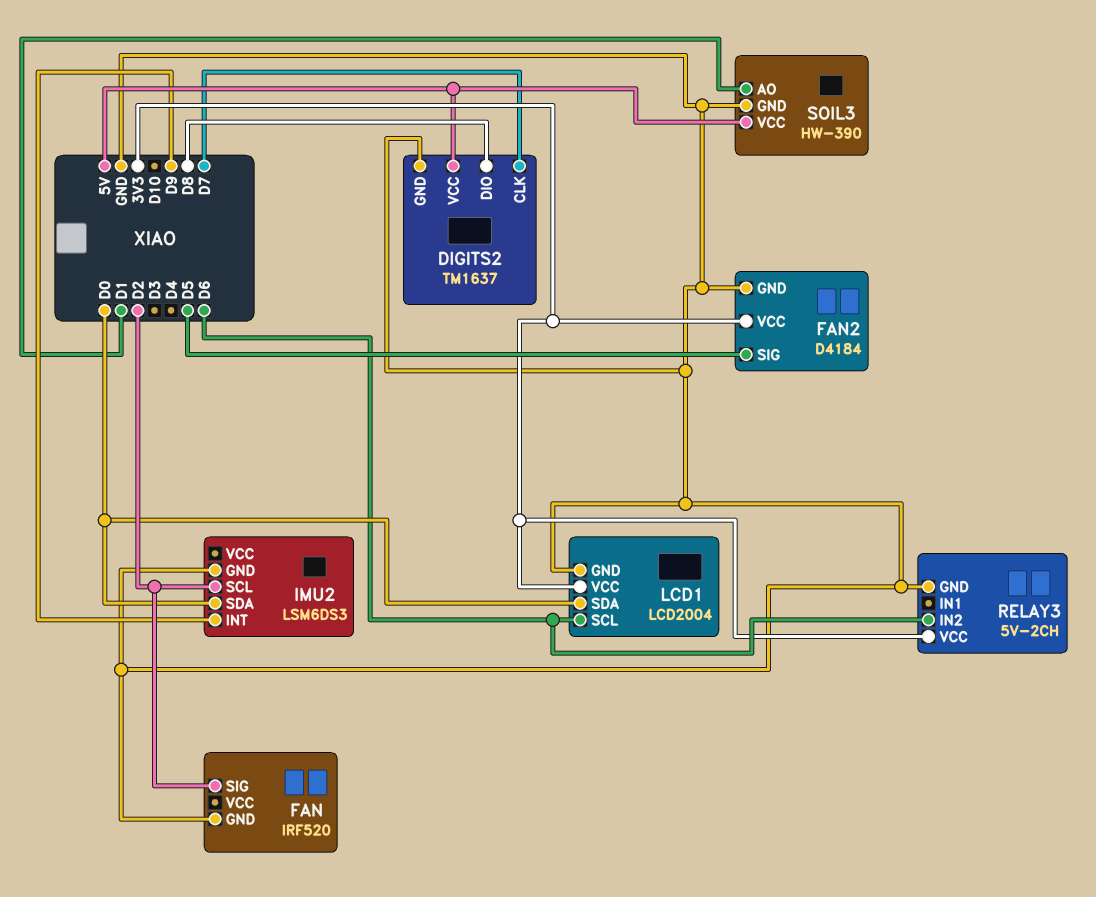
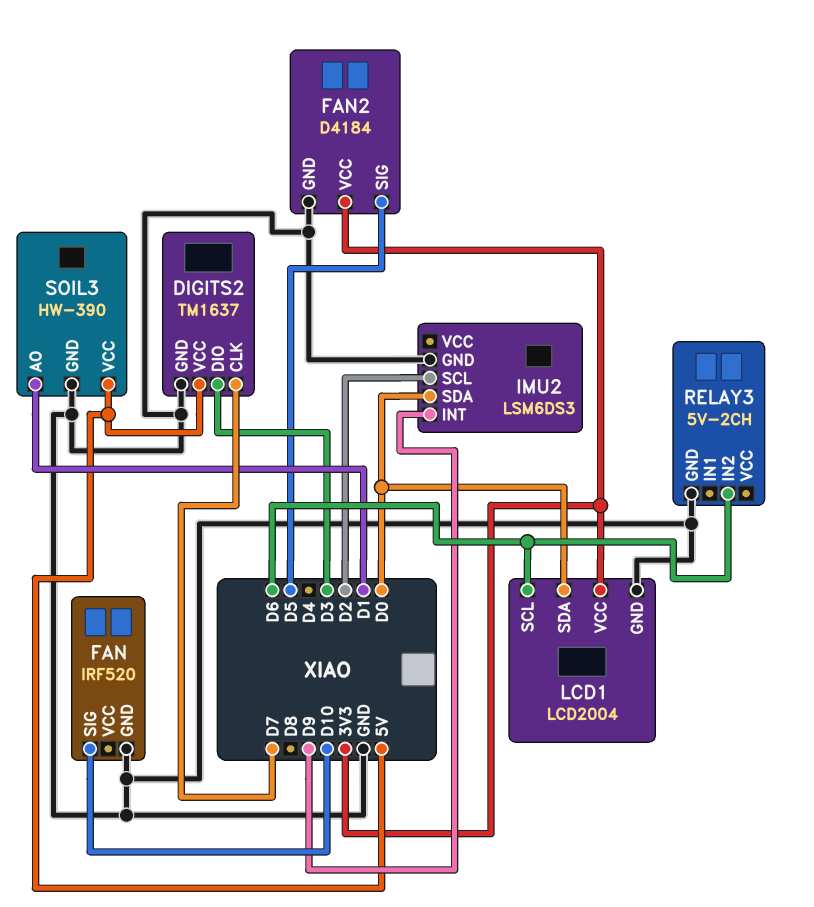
DIGITS2 pin DIO: D8 -> D3
FAN pin SIG: D2 -> D10
RELAY3 pin VCC: 3V3 -> none

